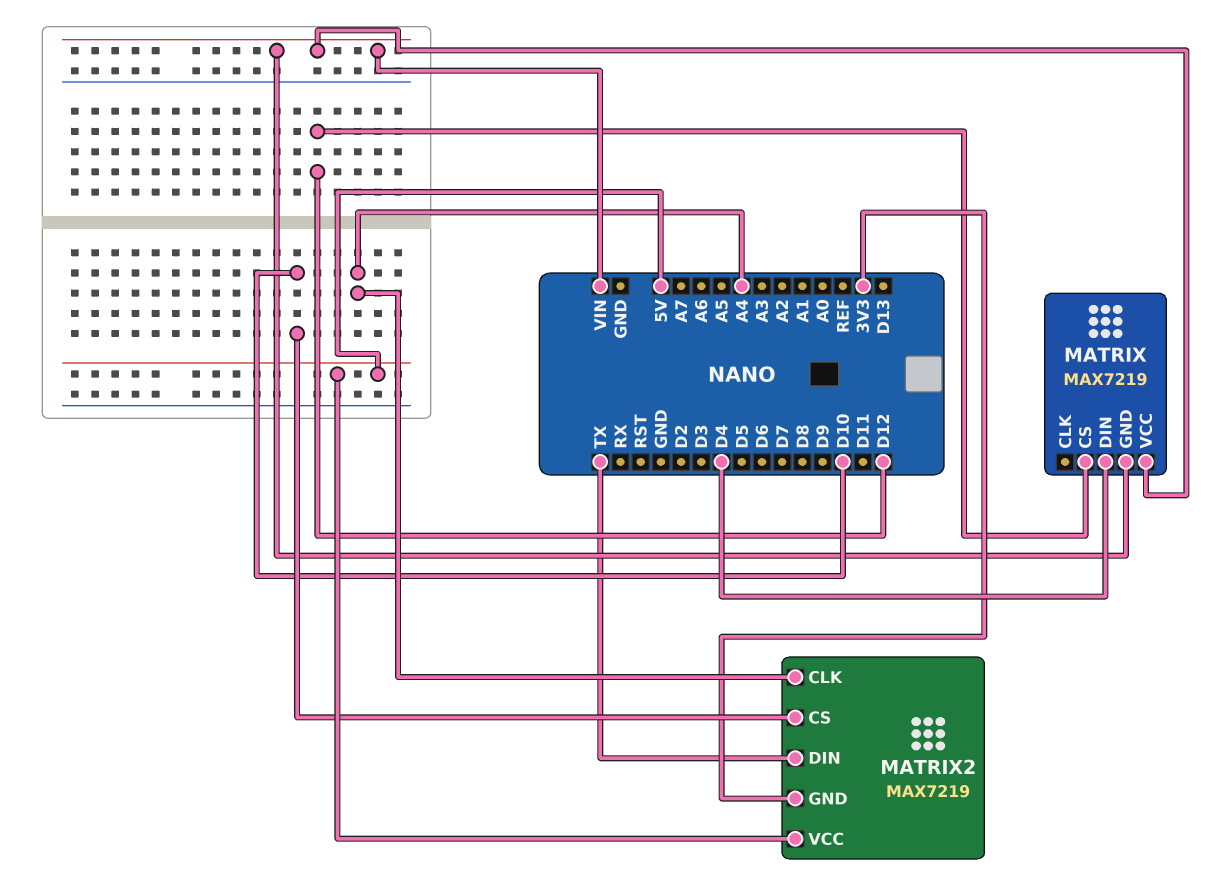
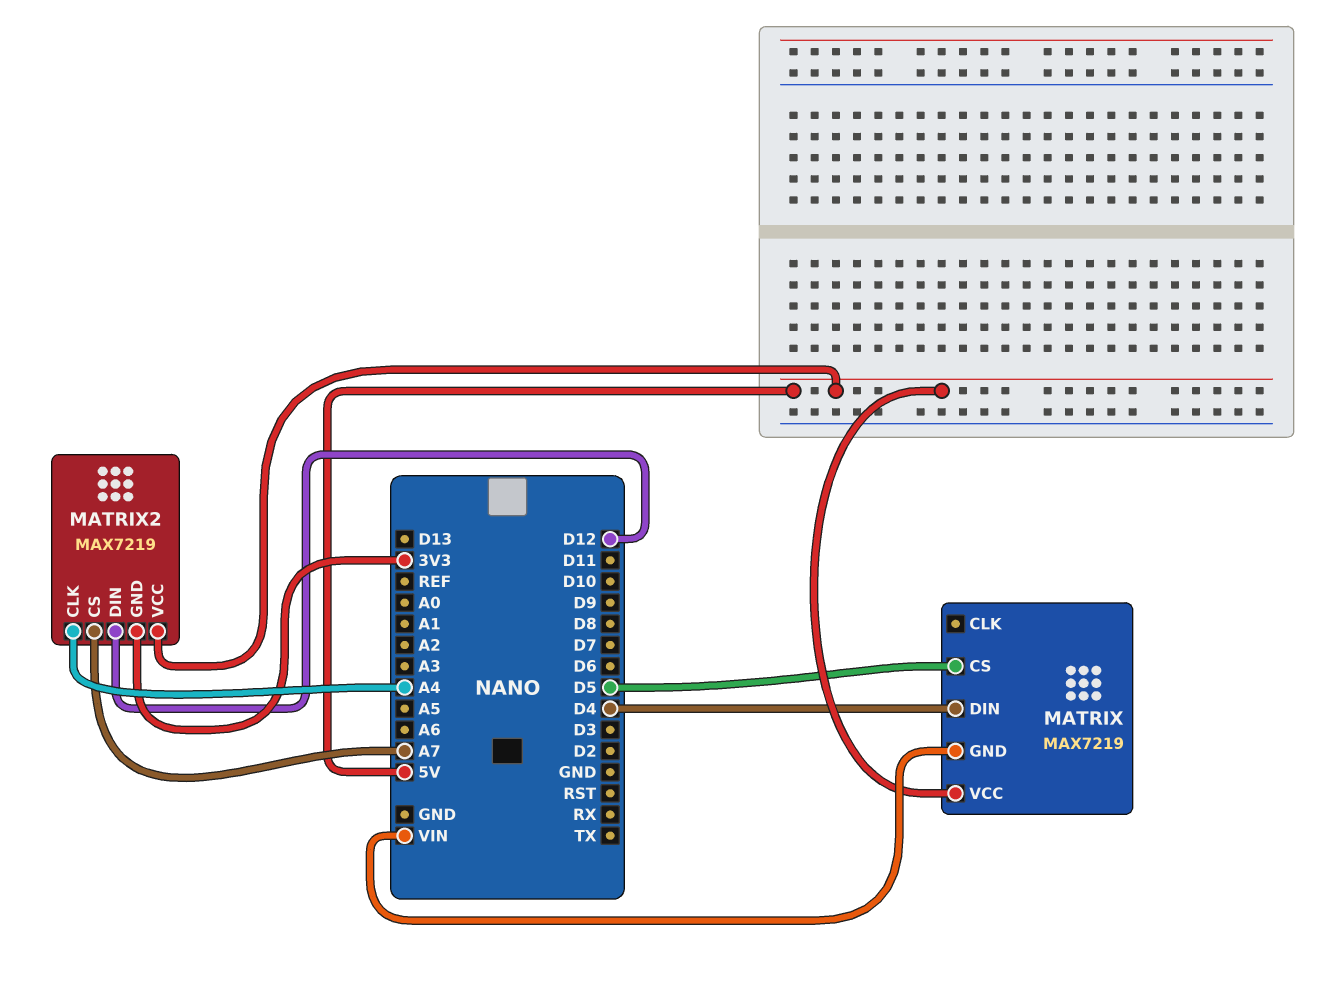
MATRIX pin CS: D12 -> D5
MATRIX pin VCC: VIN -> 5V
MATRIX2 pin CS: D10 -> A7
MATRIX2 pin DIN: TX -> D12

